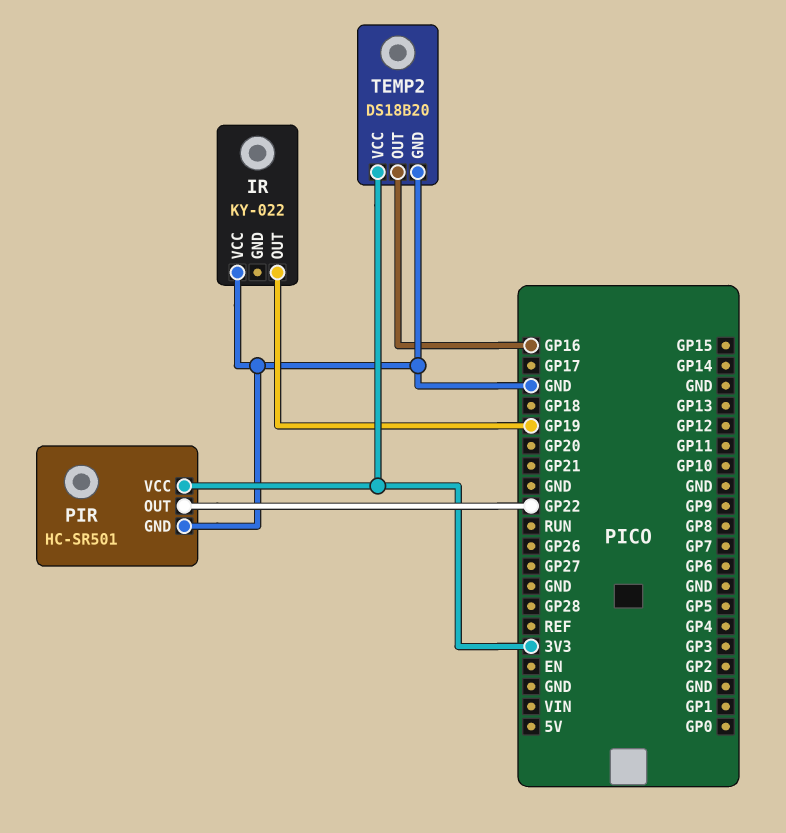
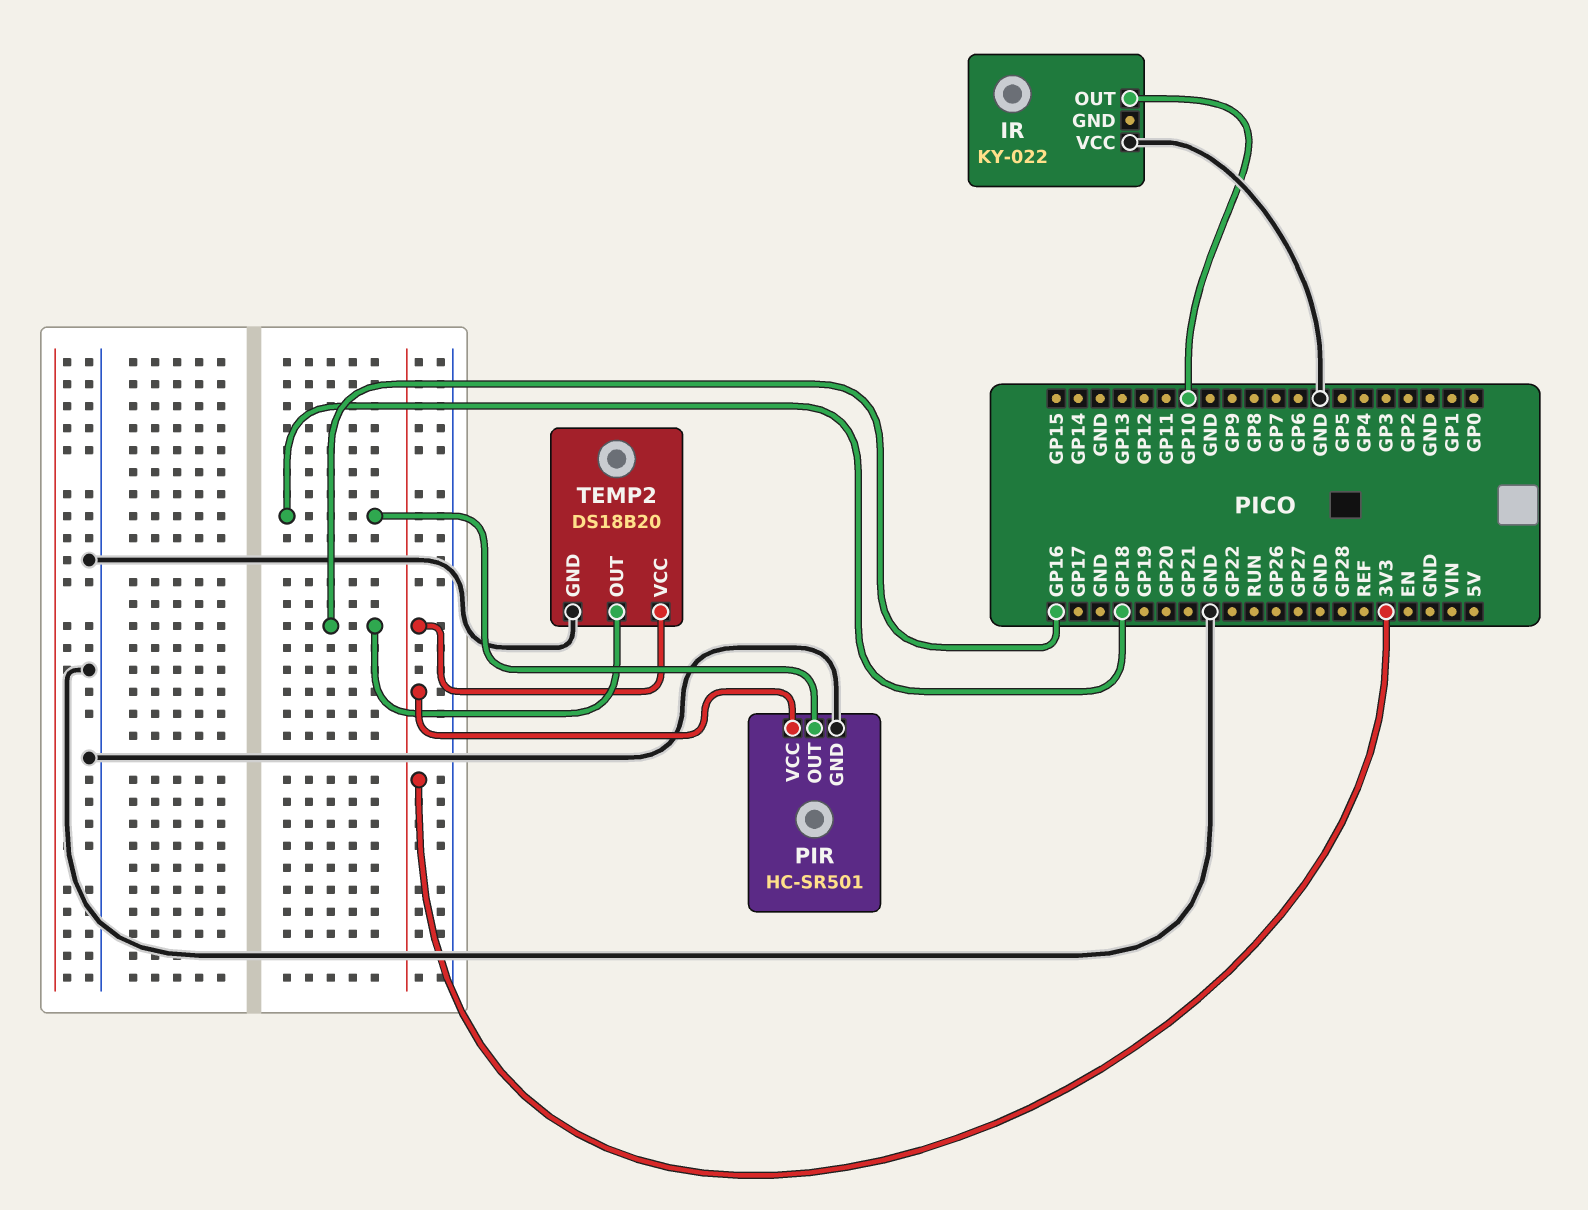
IR pin OUT: GP19 -> GP10
PIR pin OUT: GP22 -> GP18

